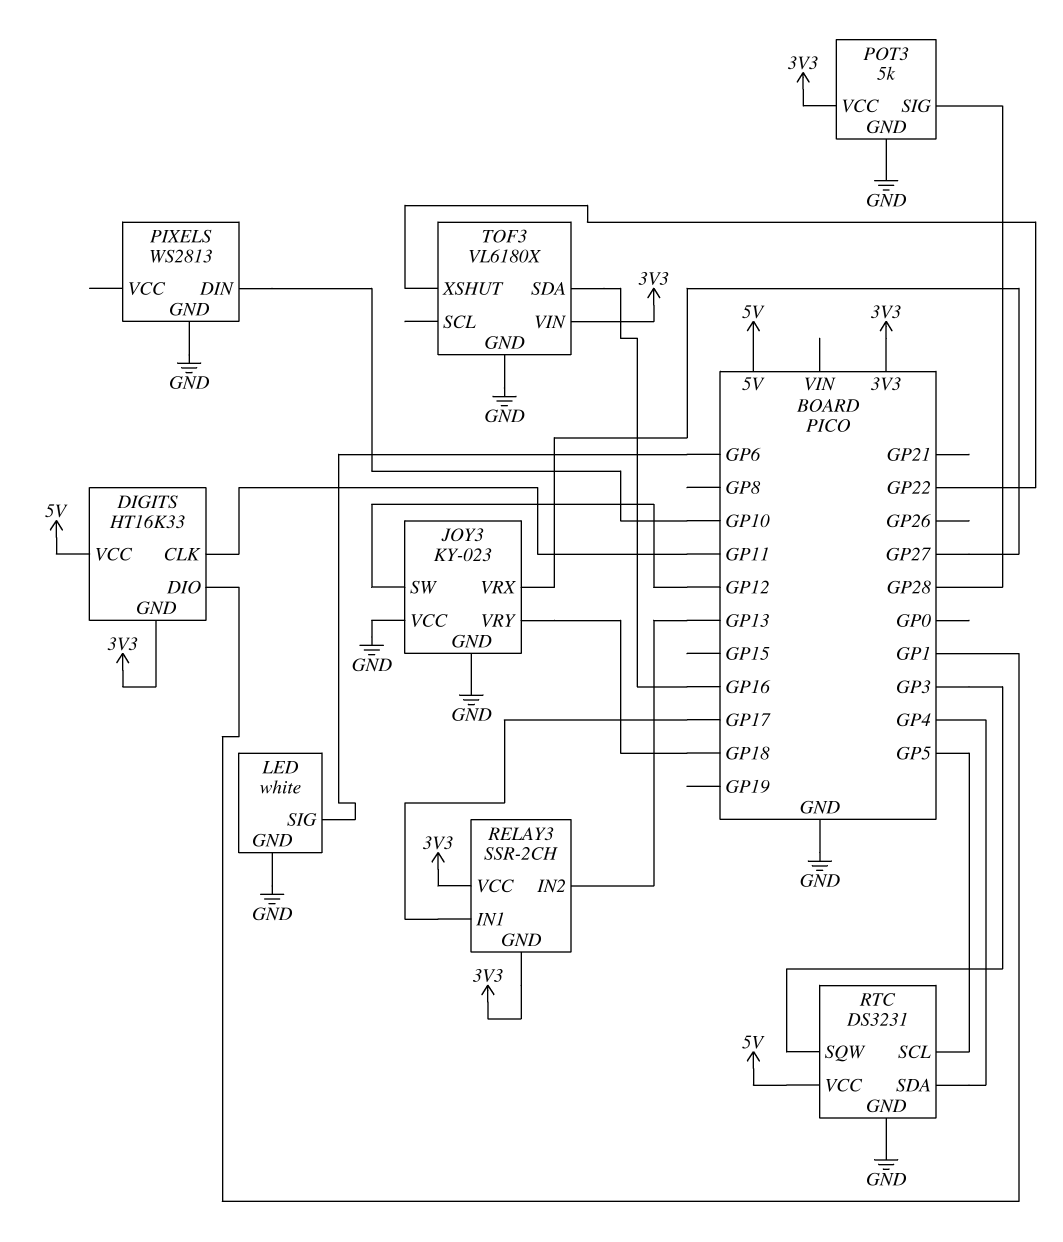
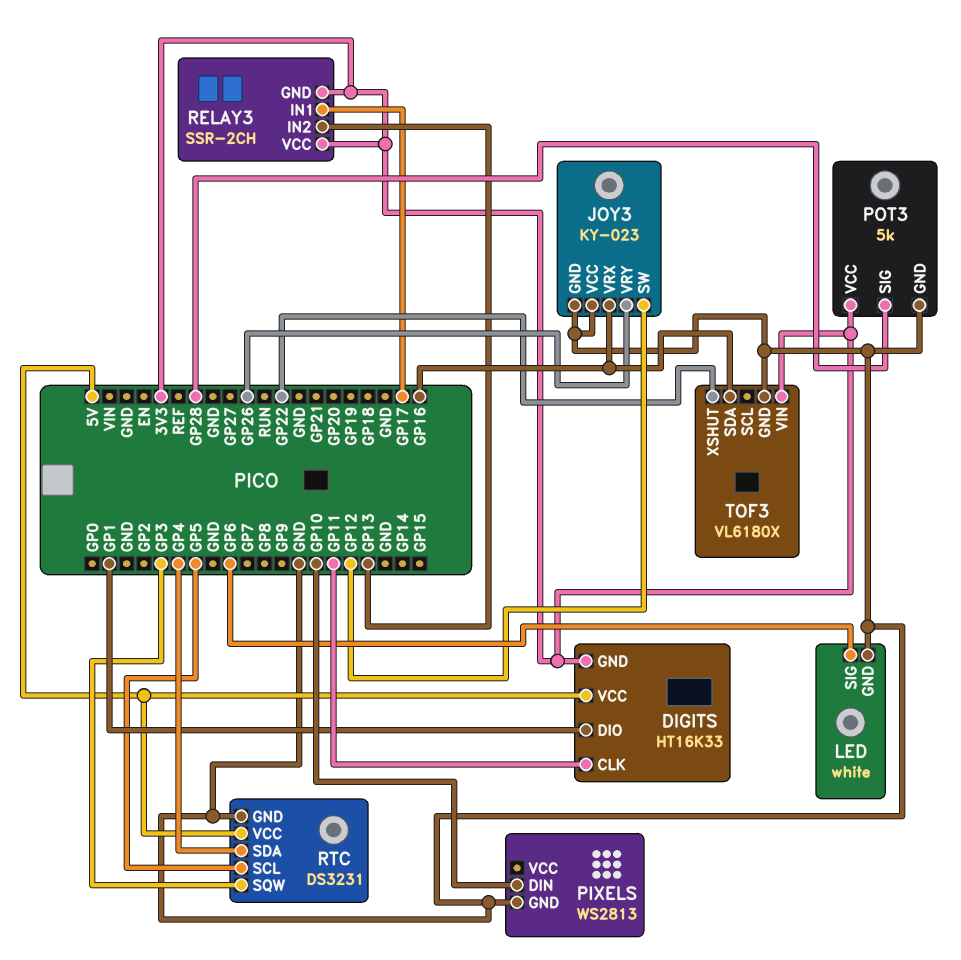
JOY3 pin VRX: GP27 -> GP16
JOY3 pin VRY: GP18 -> GP26

